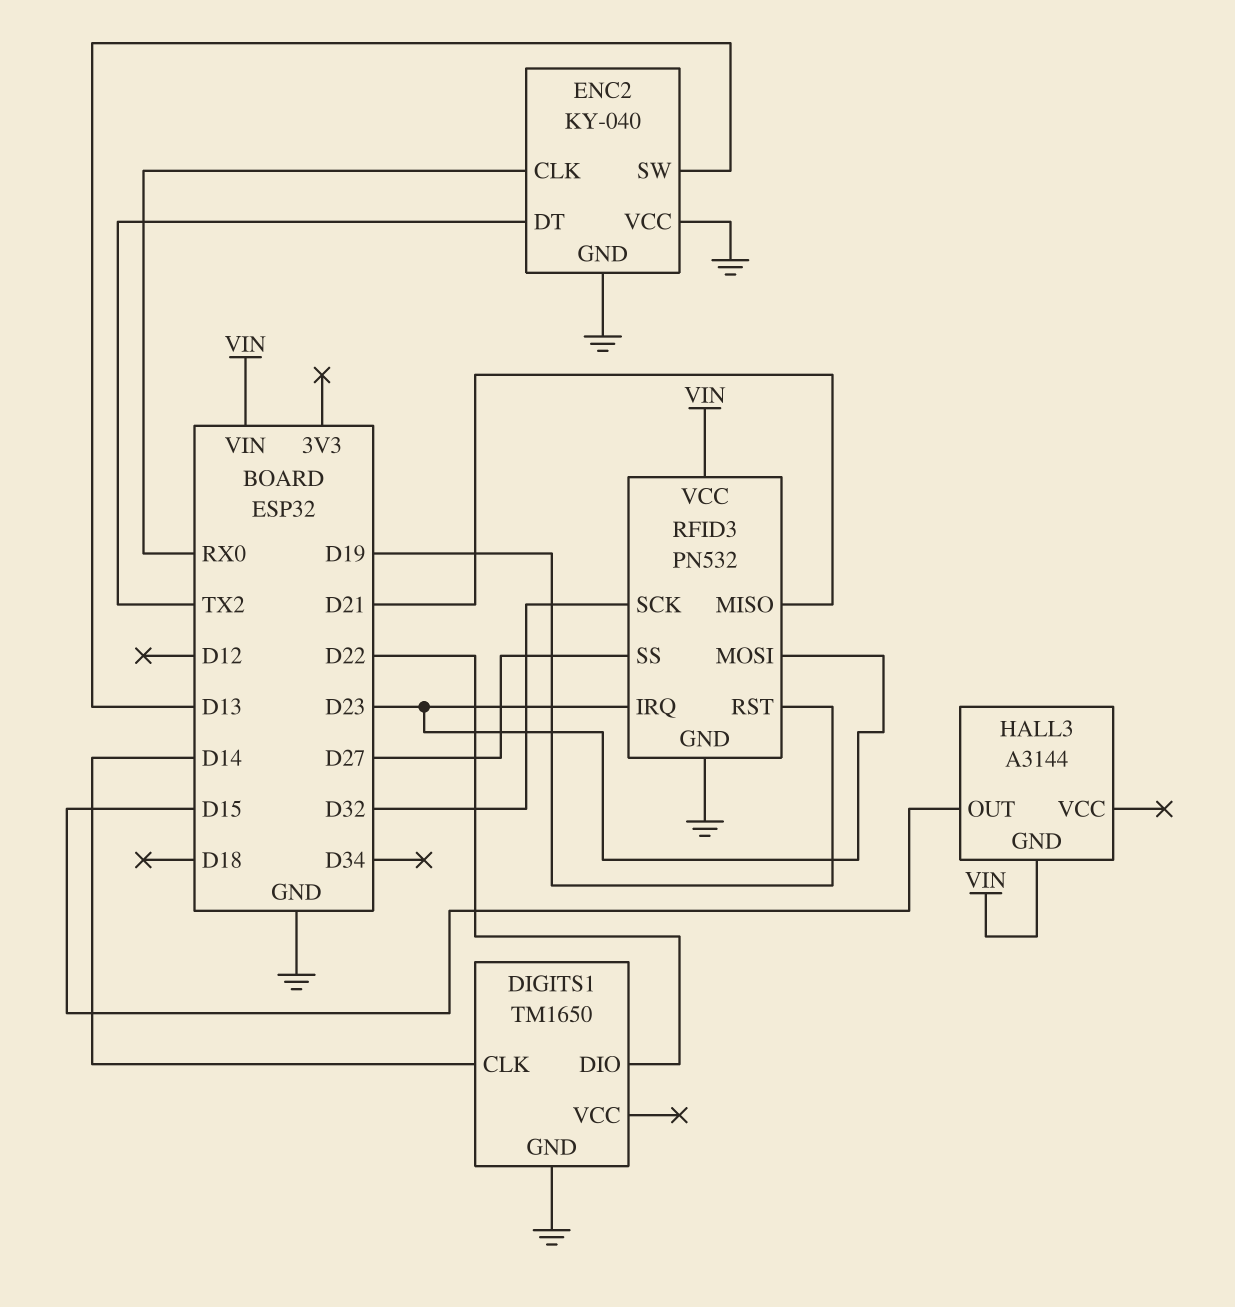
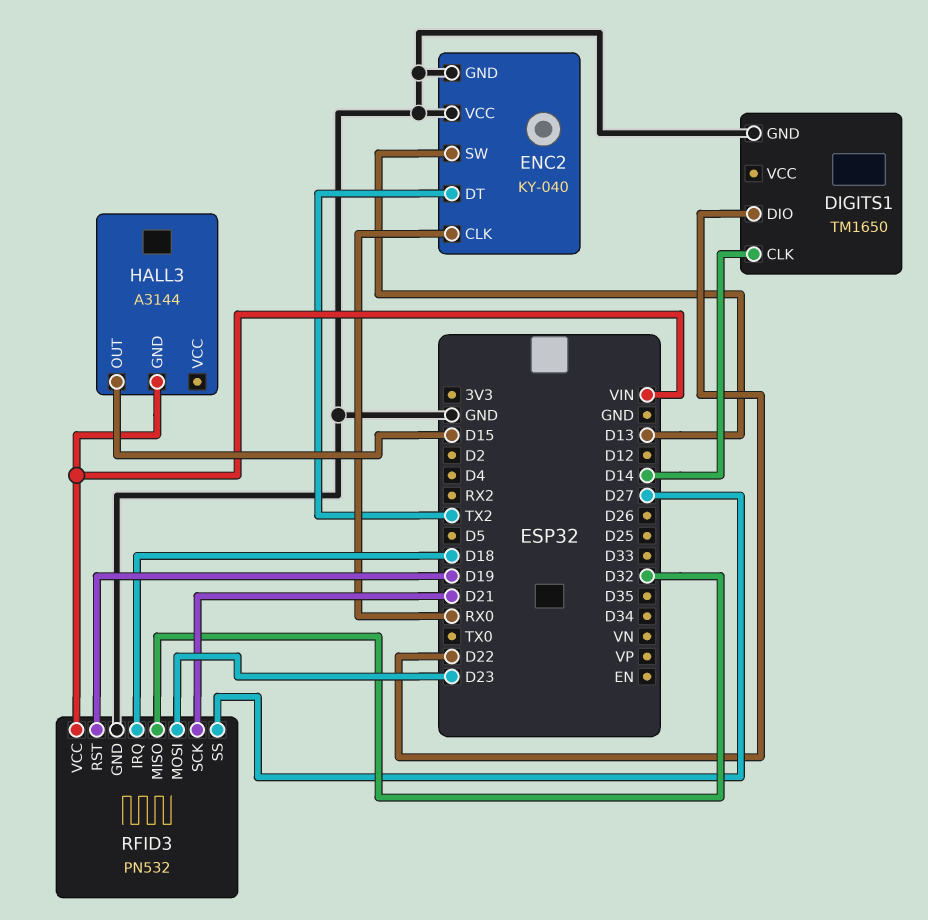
RFID3 pin IRQ: D23 -> D18
RFID3 pin MISO: D21 -> D32
RFID3 pin SCK: D32 -> D21

